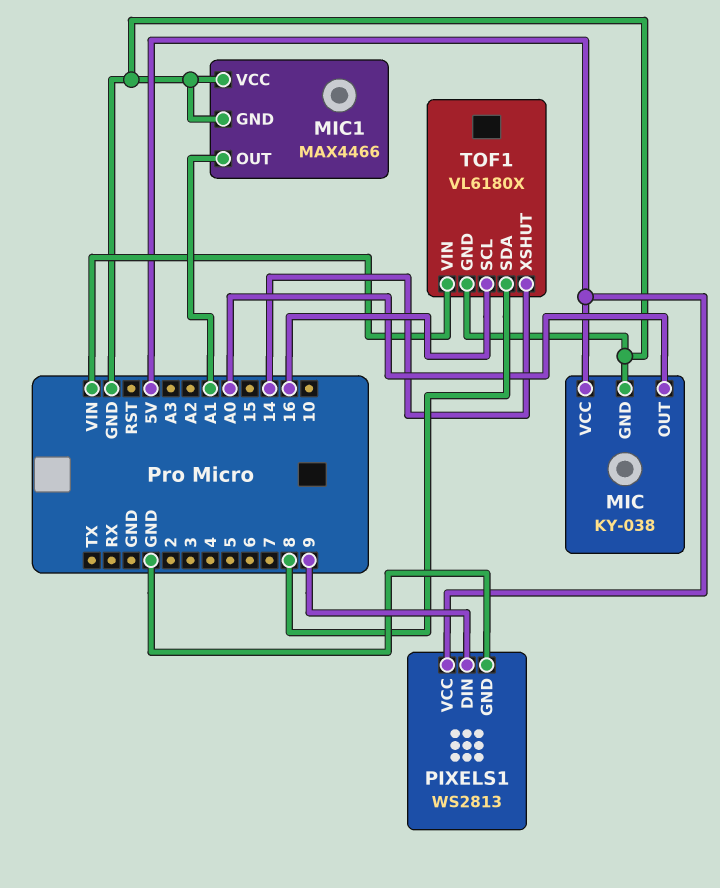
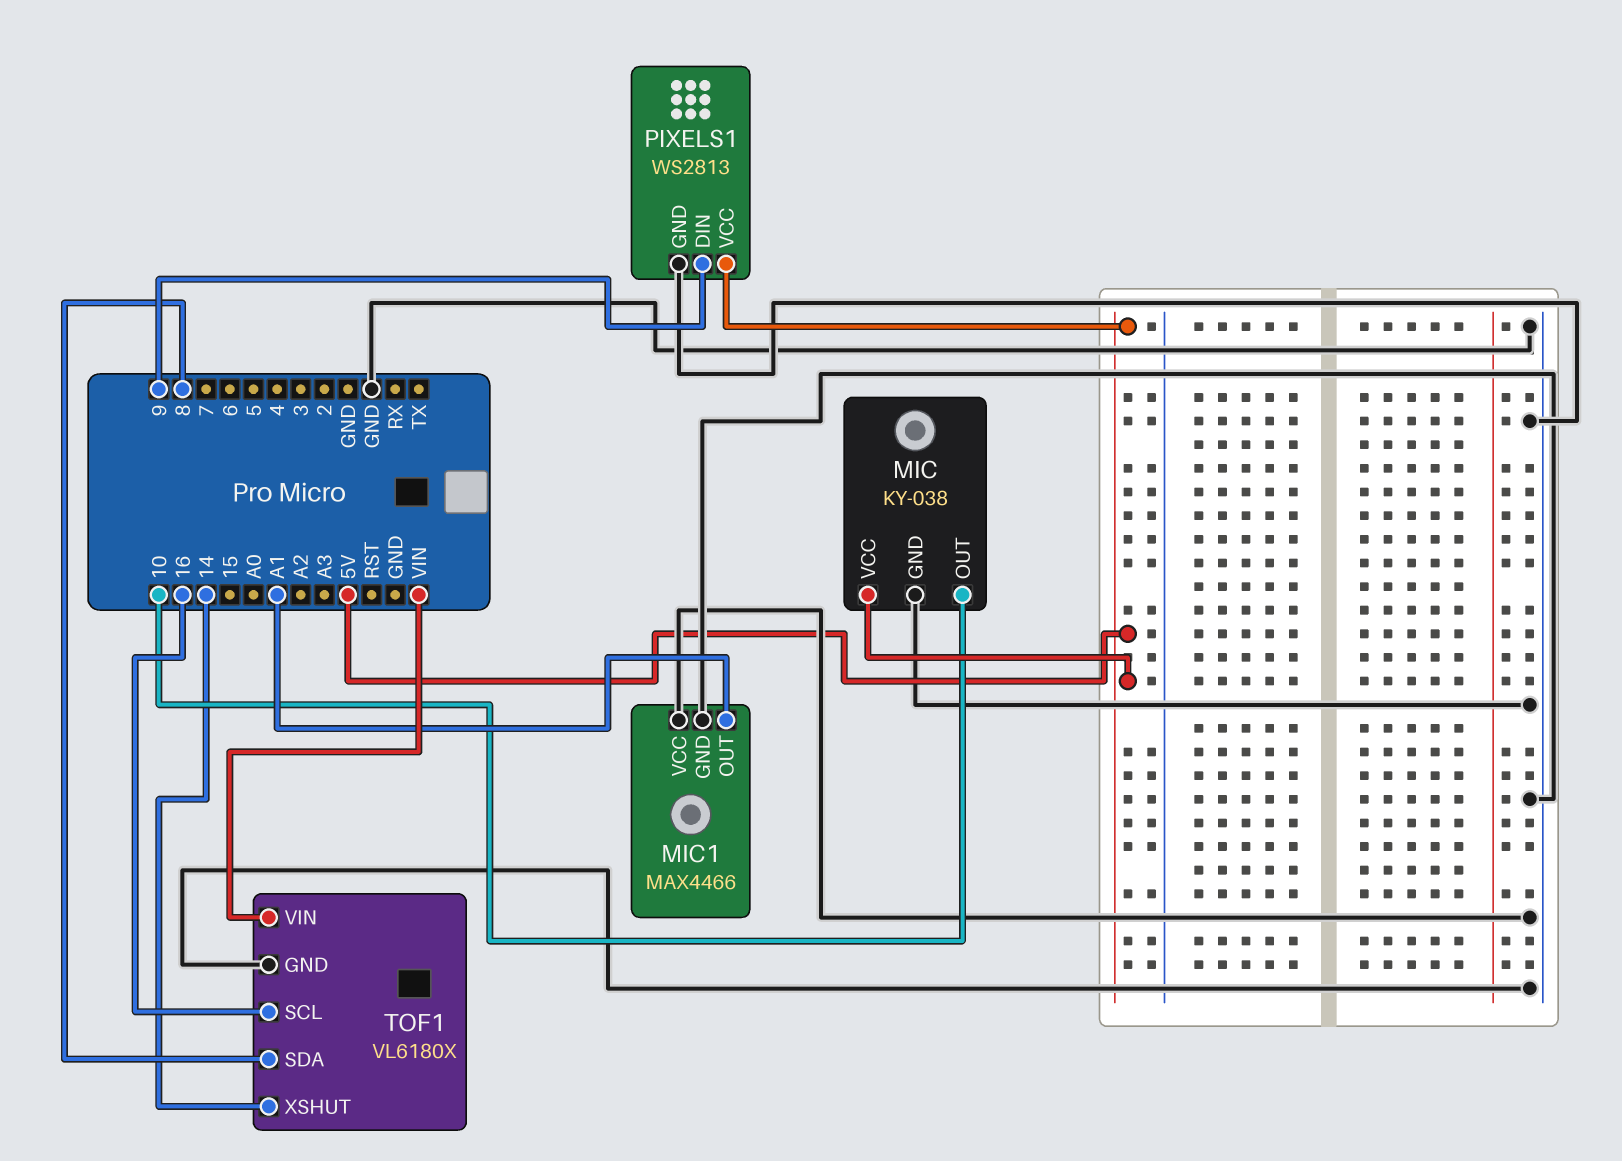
MIC pin OUT: A0 -> 10

